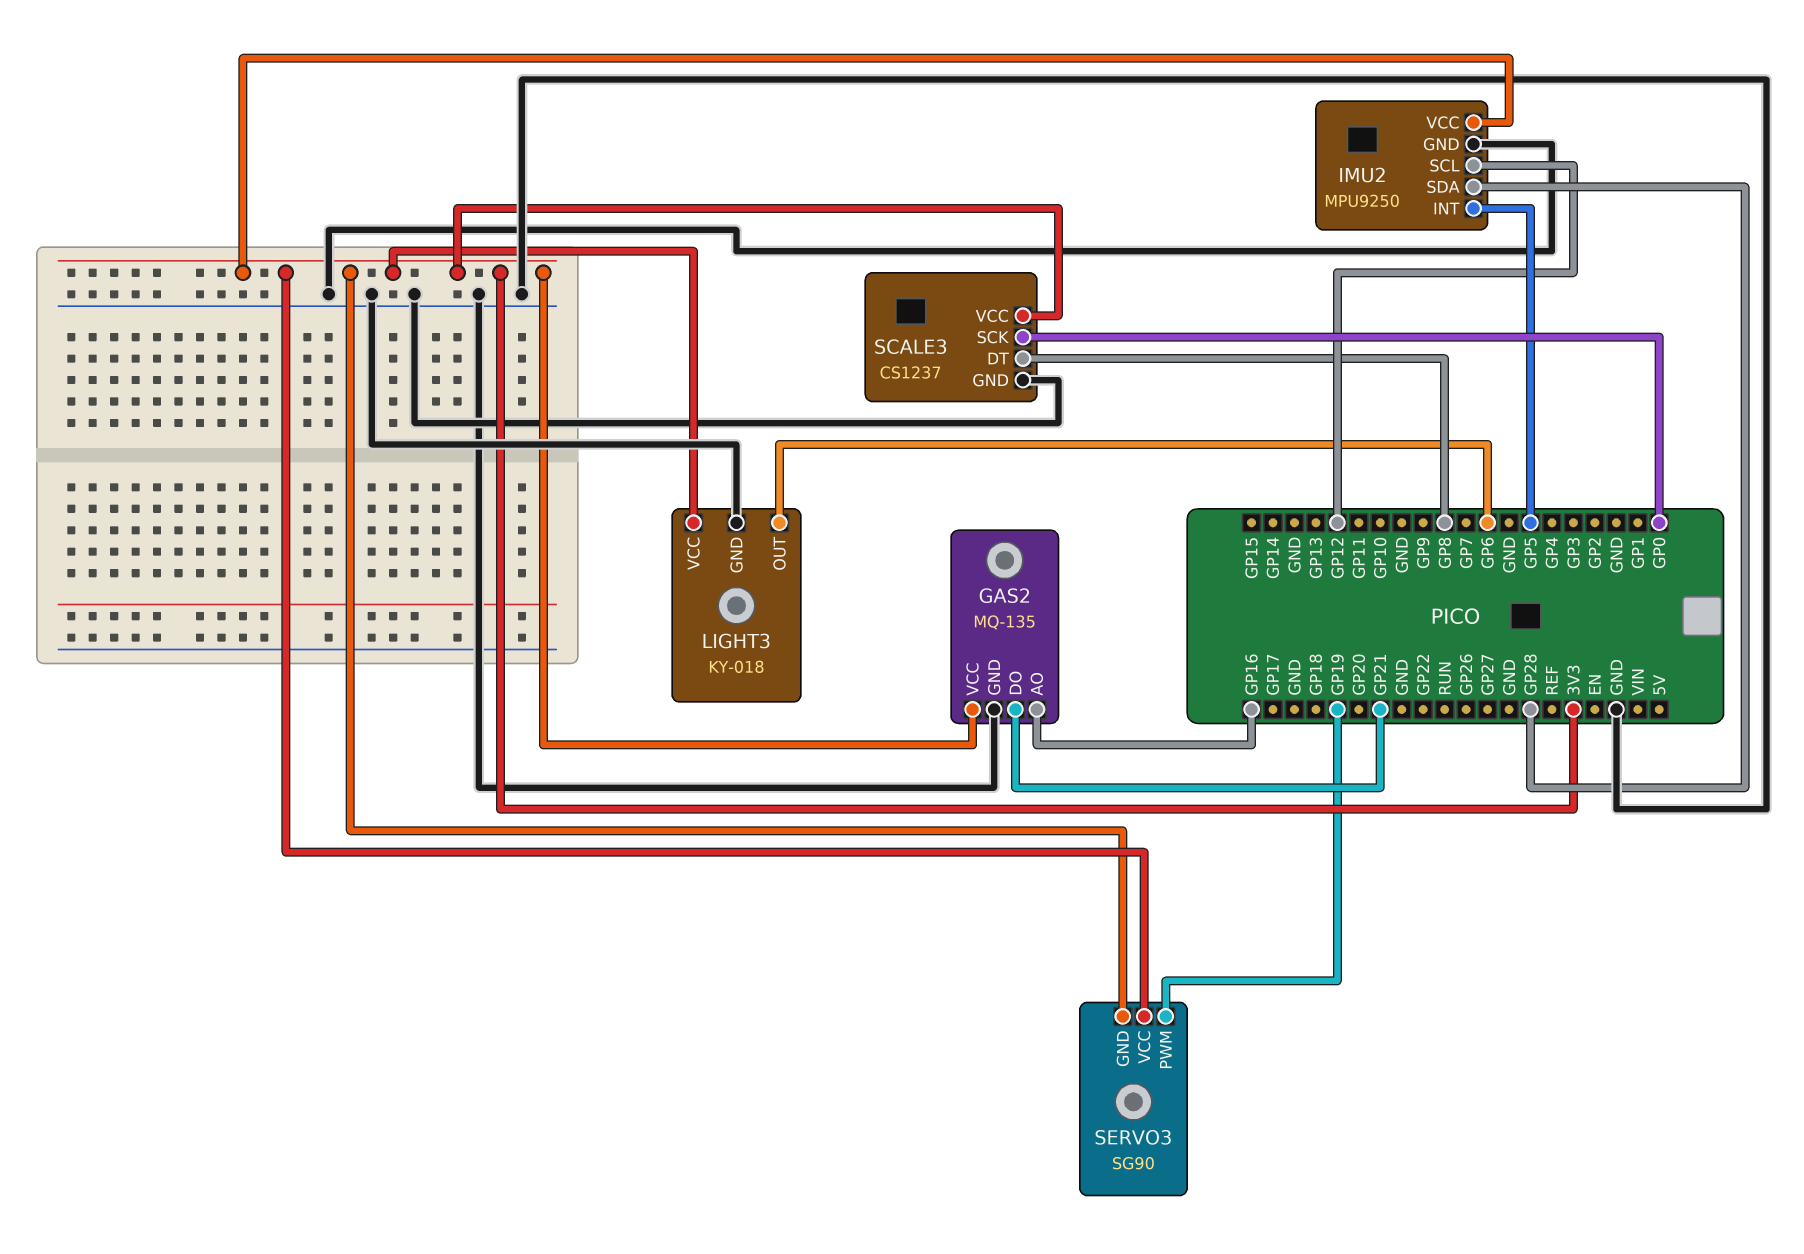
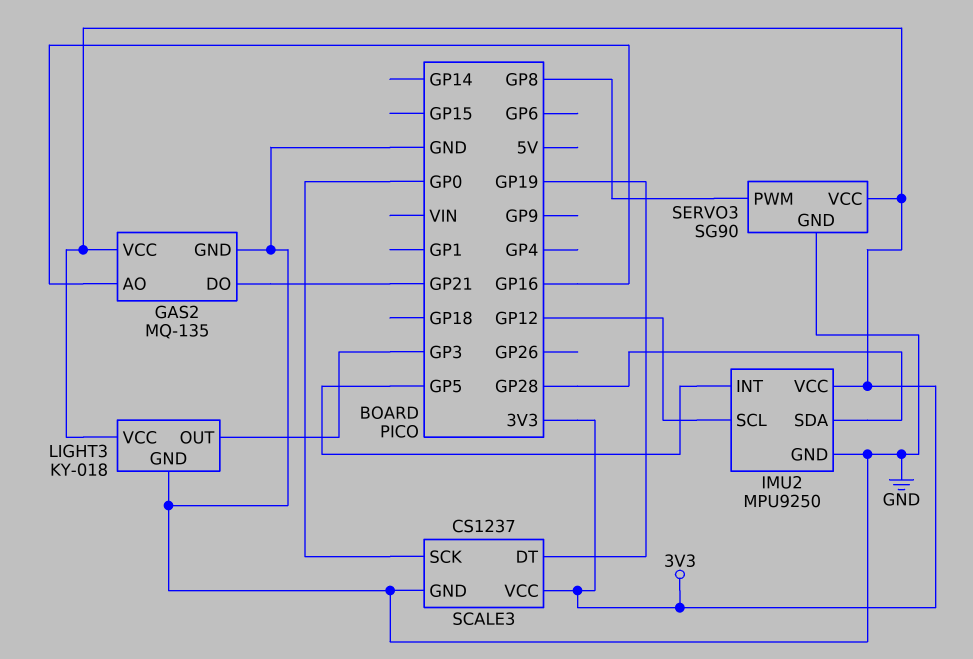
LIGHT3 pin OUT: GP6 -> GP3
SCALE3 pin DT: GP8 -> GP19
SERVO3 pin GND: 3V3 -> GND
SERVO3 pin PWM: GP19 -> GP8

